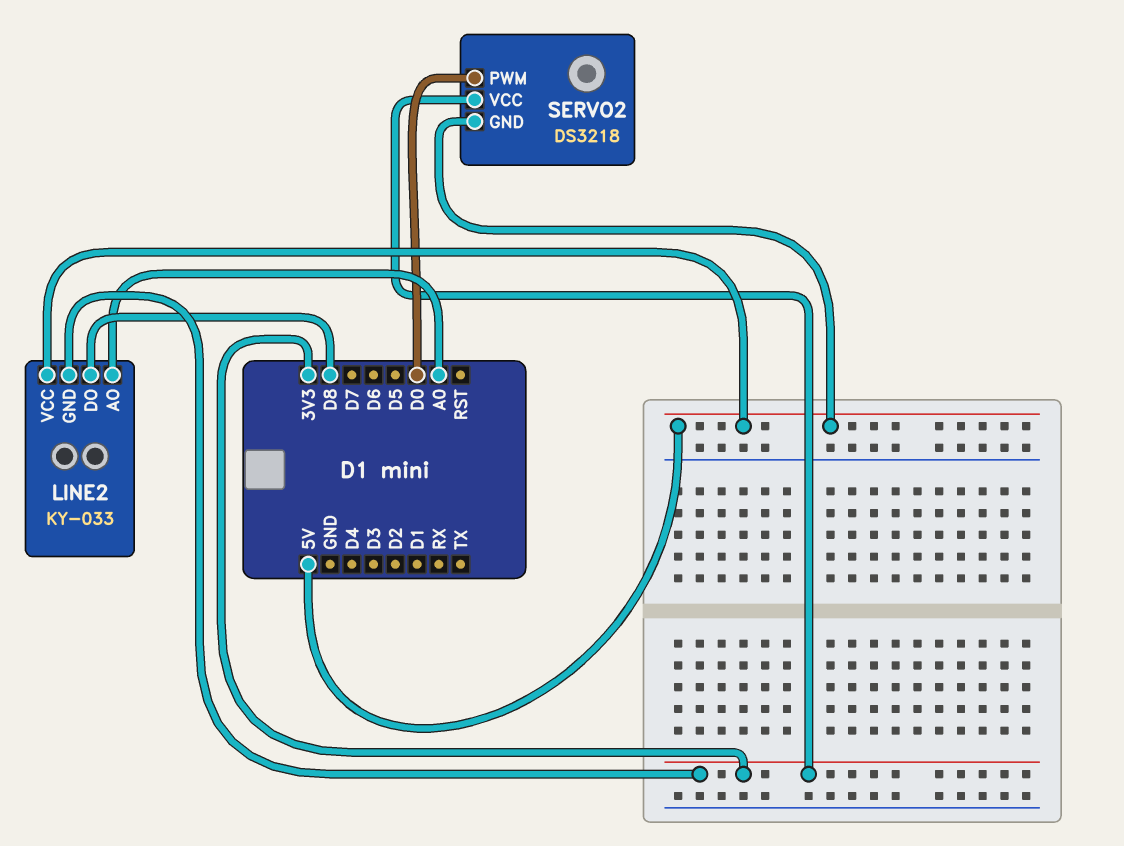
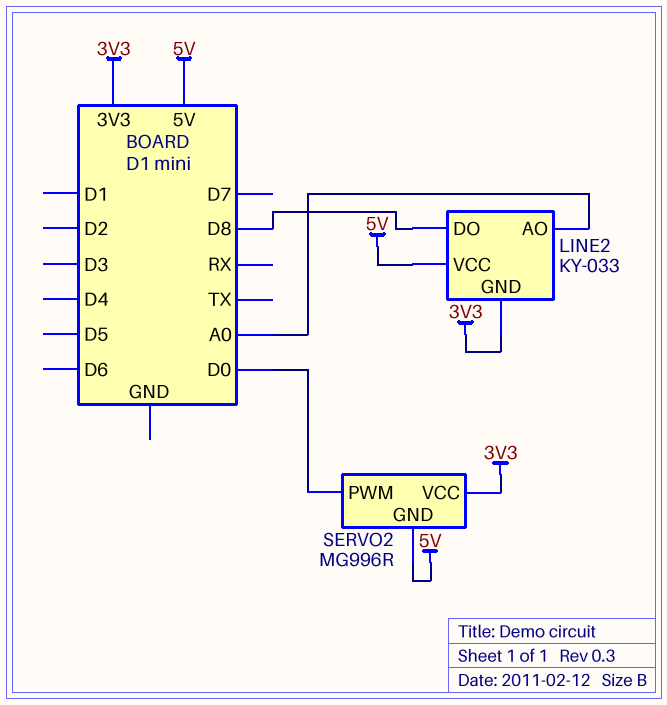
SERVO2: DS3218 -> MG996R

